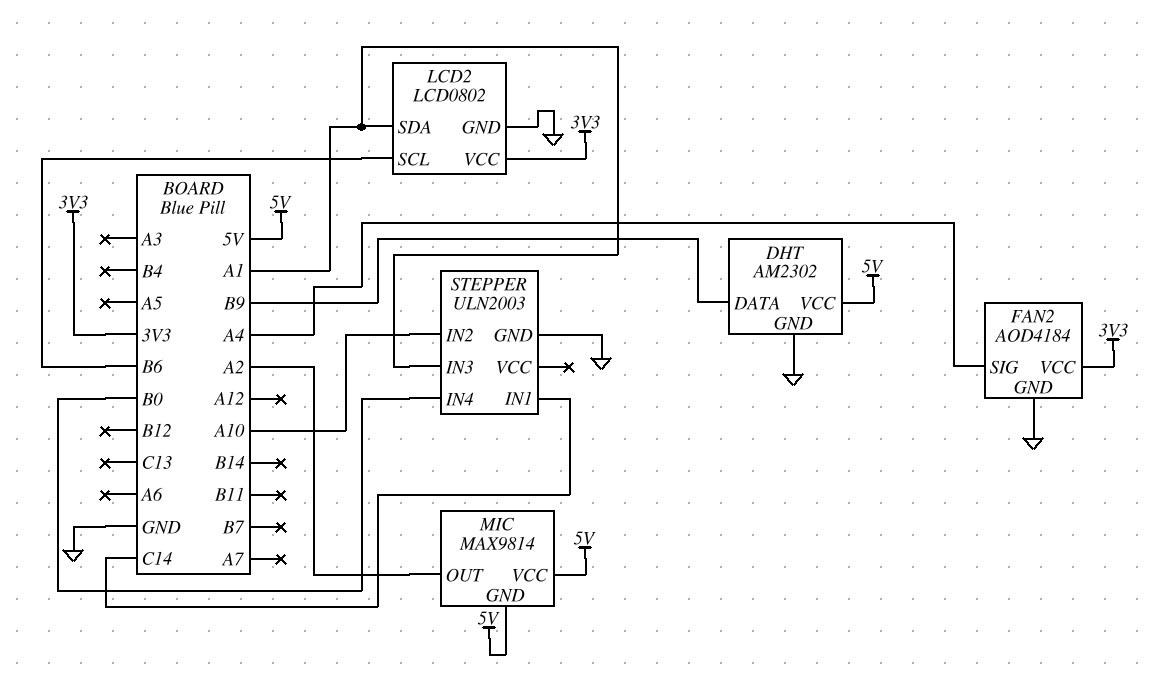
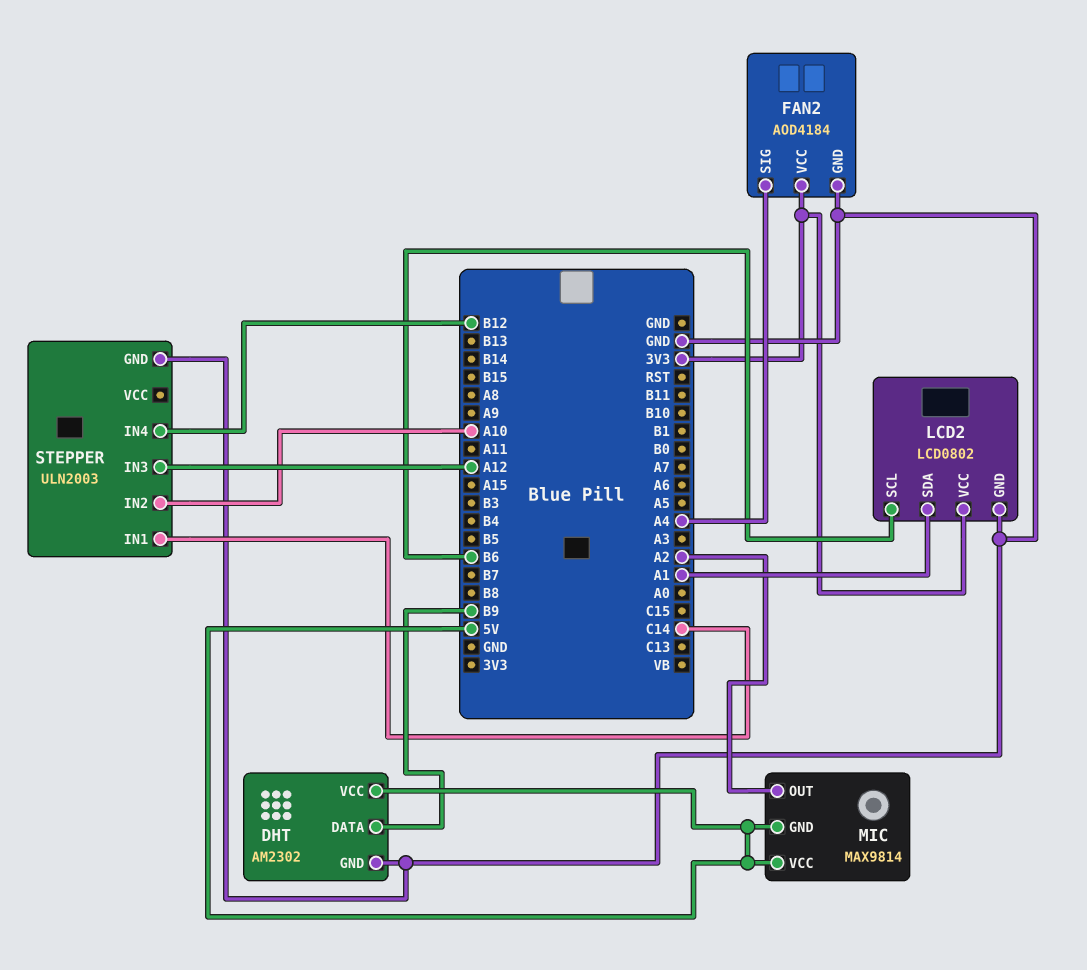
STEPPER pin IN3: A1 -> A12
STEPPER pin IN4: B0 -> B12

